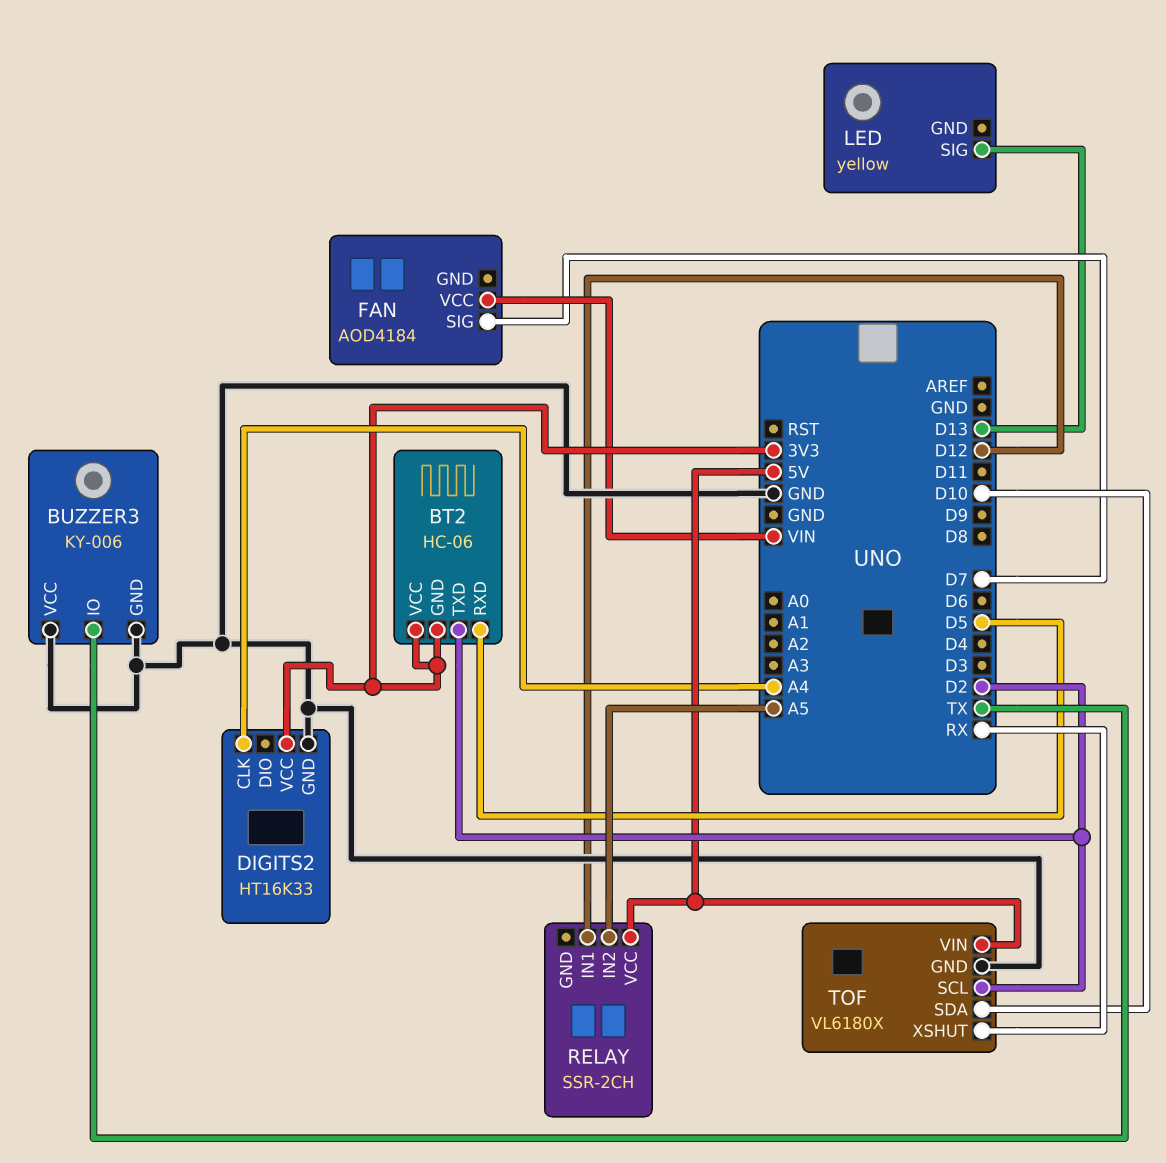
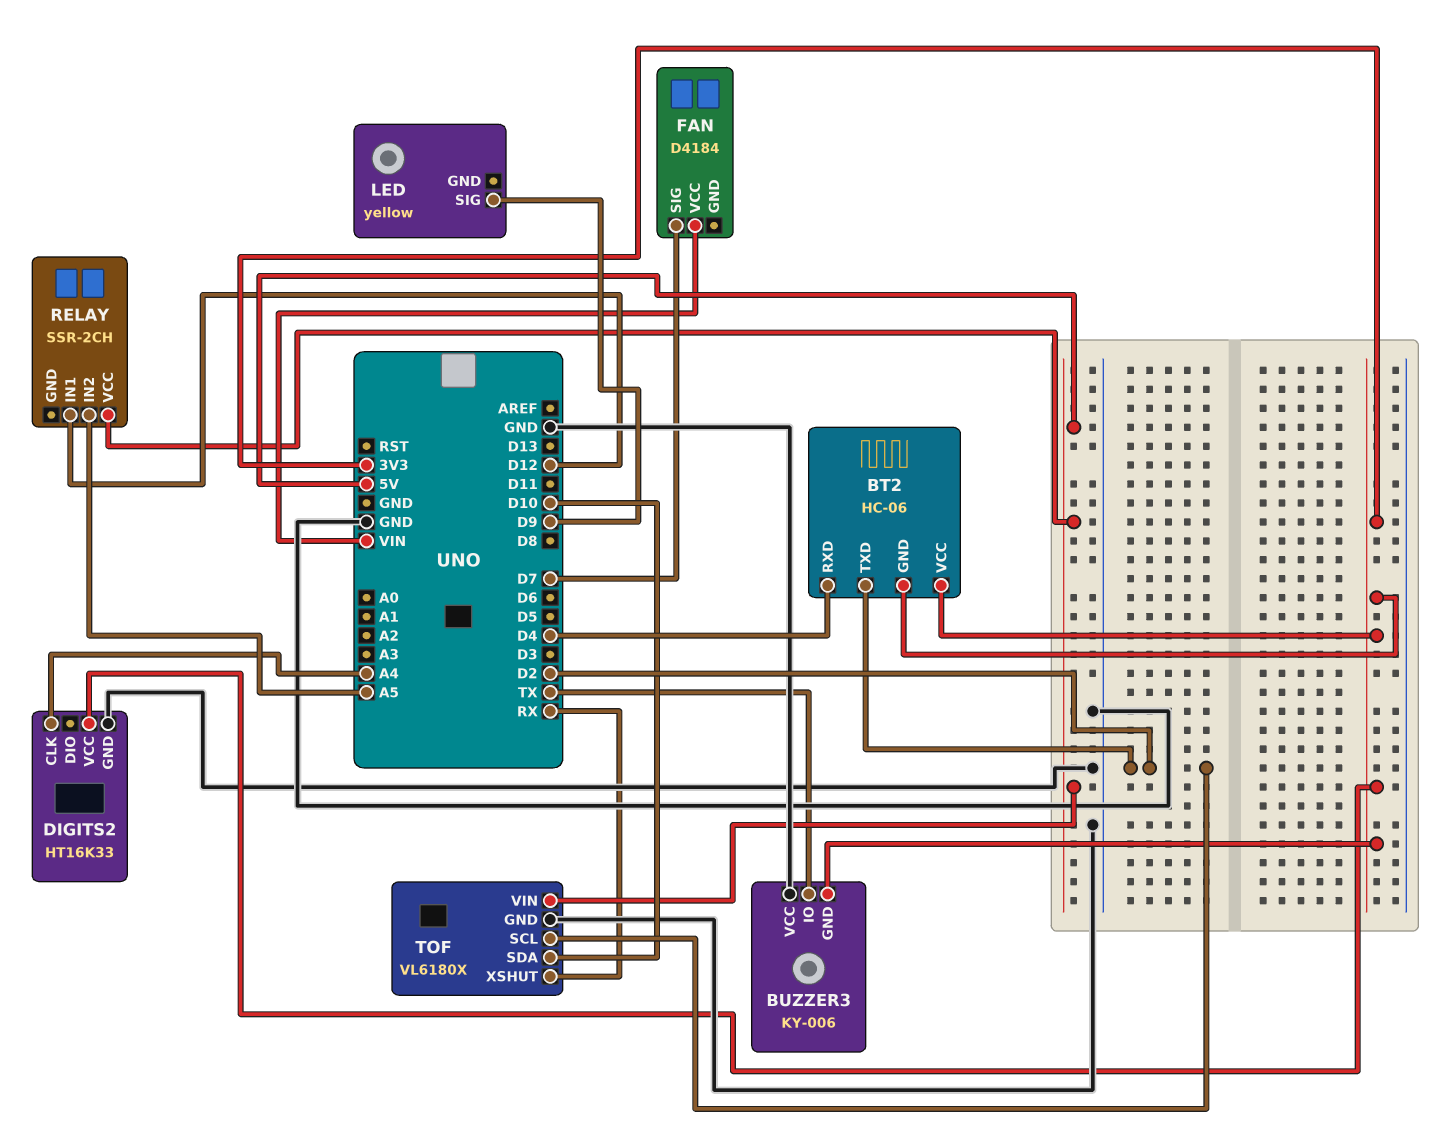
BT2 pin RXD: D5 -> D4
BUZZER3 pin GND: GND -> 3V3
FAN: AOD4184 -> D4184
LED pin SIG: D13 -> D9

